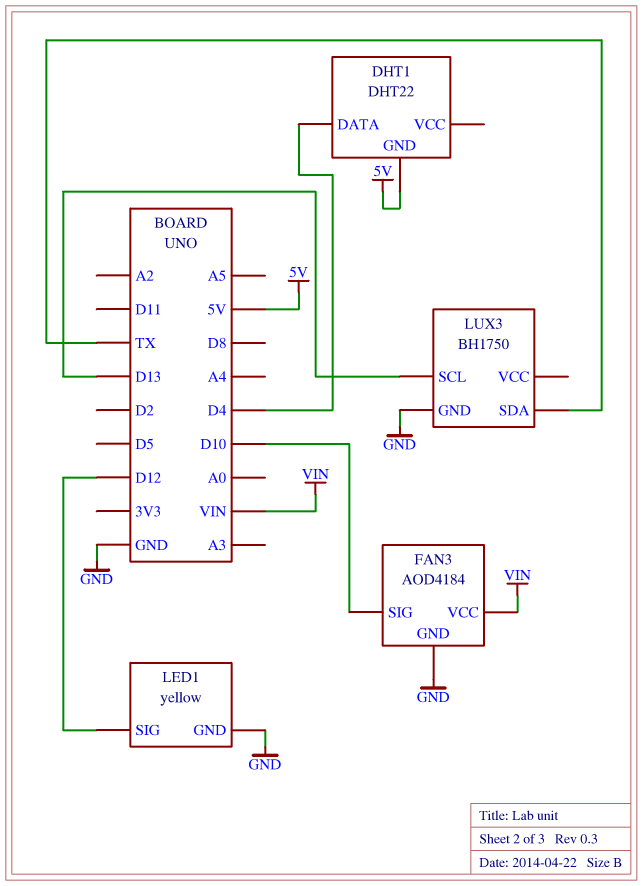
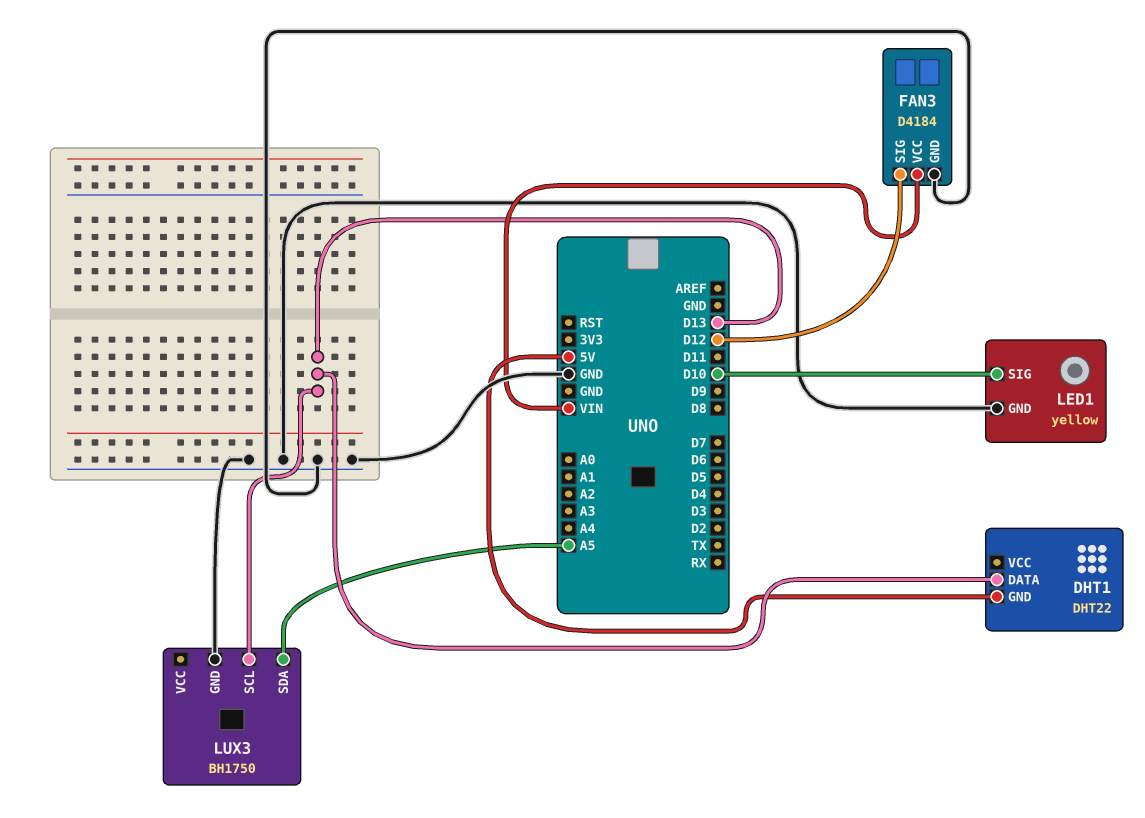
DHT1 pin DATA: D4 -> D13
FAN3: AOD4184 -> D4184
FAN3 pin SIG: D10 -> D12
LED1 pin SIG: D12 -> D10
LUX3 pin SDA: TX -> A5

